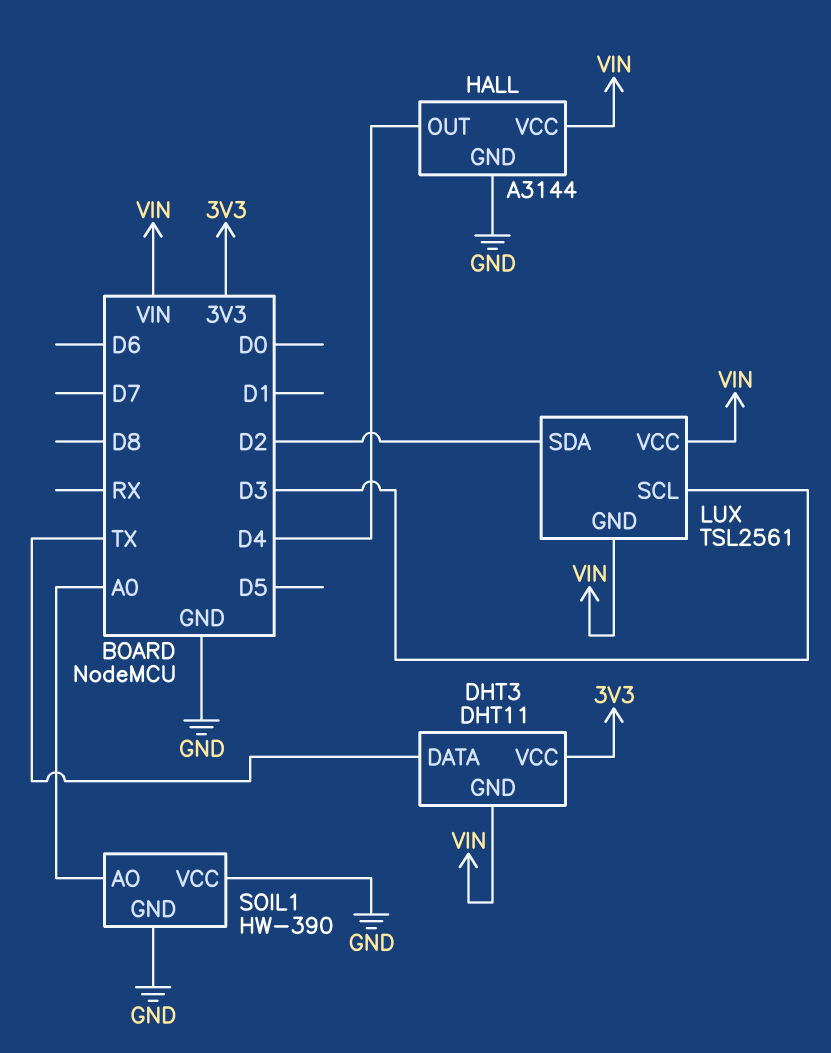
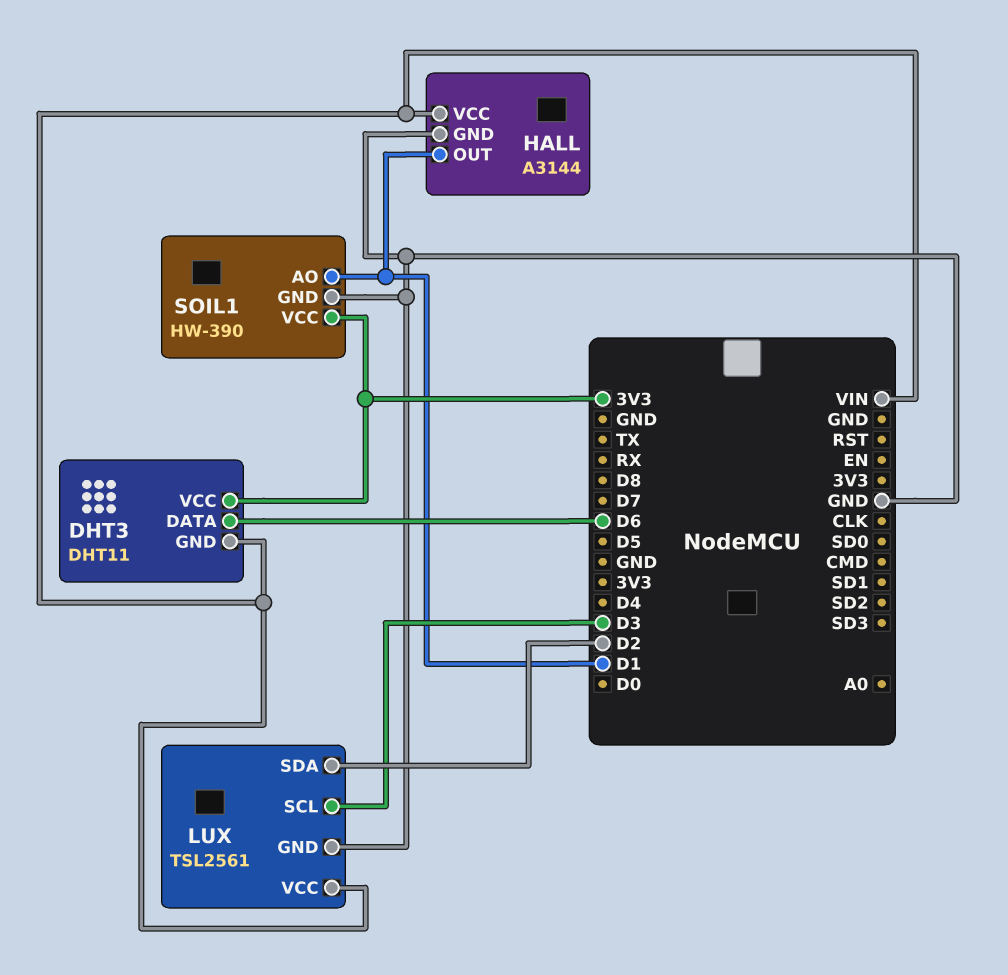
DHT3 pin DATA: TX -> D6
HALL pin OUT: D4 -> D1
LUX pin GND: VIN -> GND
SOIL1 pin AO: A0 -> D1
SOIL1 pin VCC: GND -> 3V3

